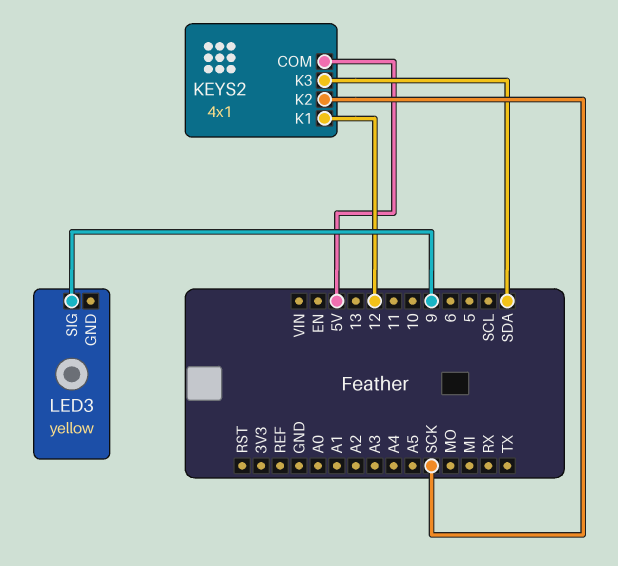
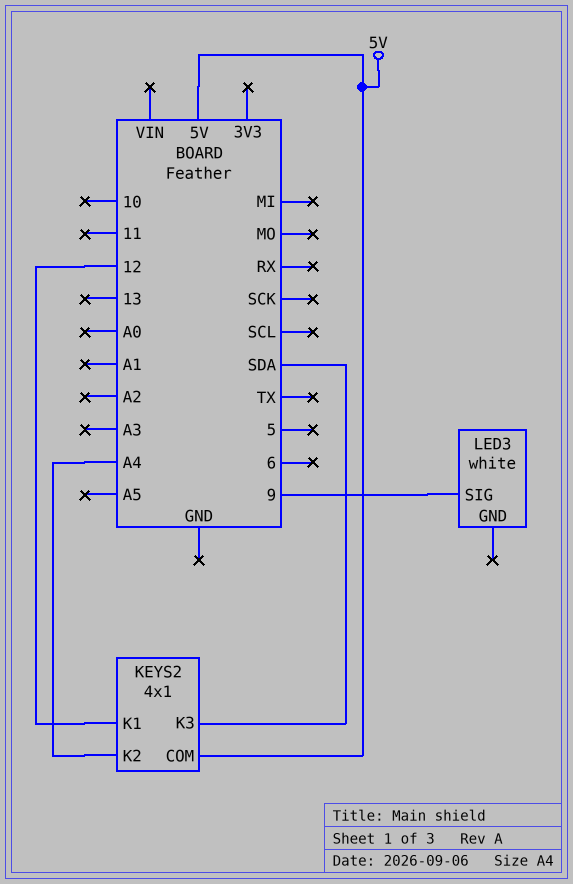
KEYS2 pin K2: SCK -> A4
LED3: yellow -> white

